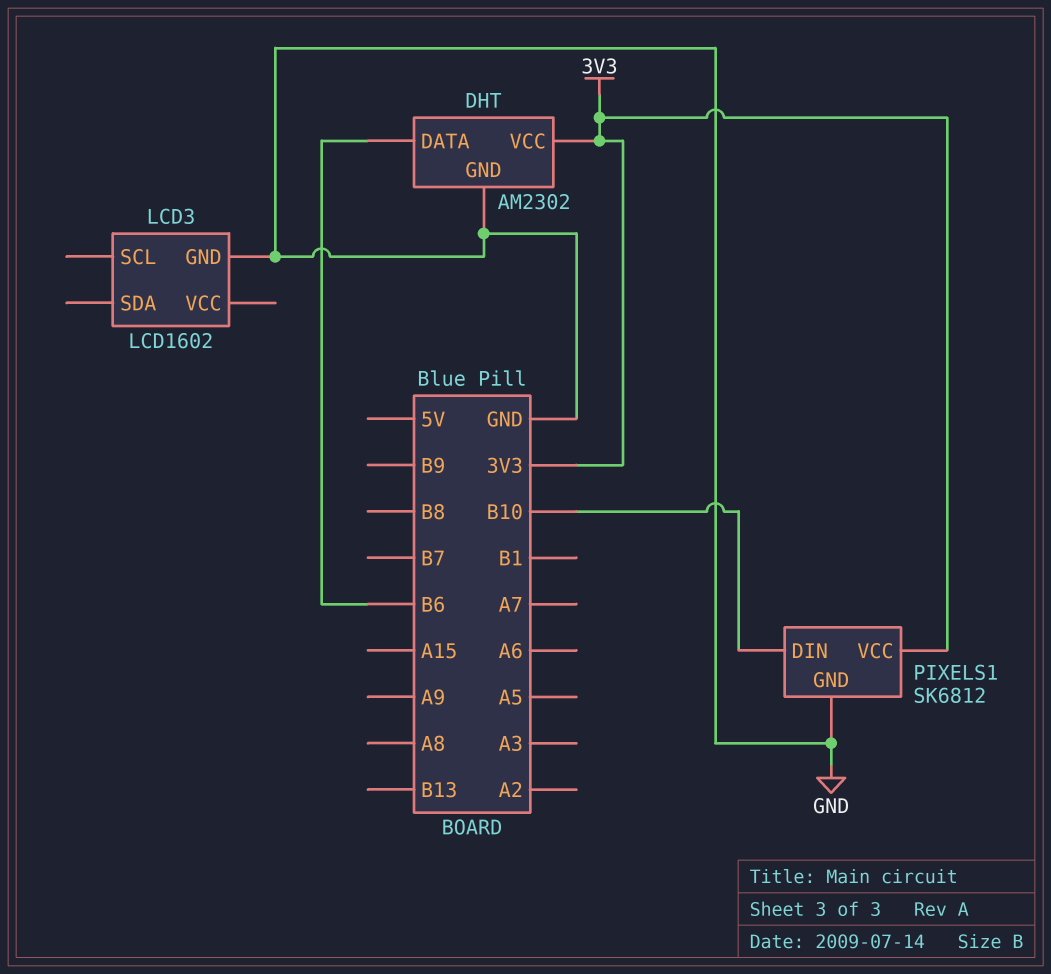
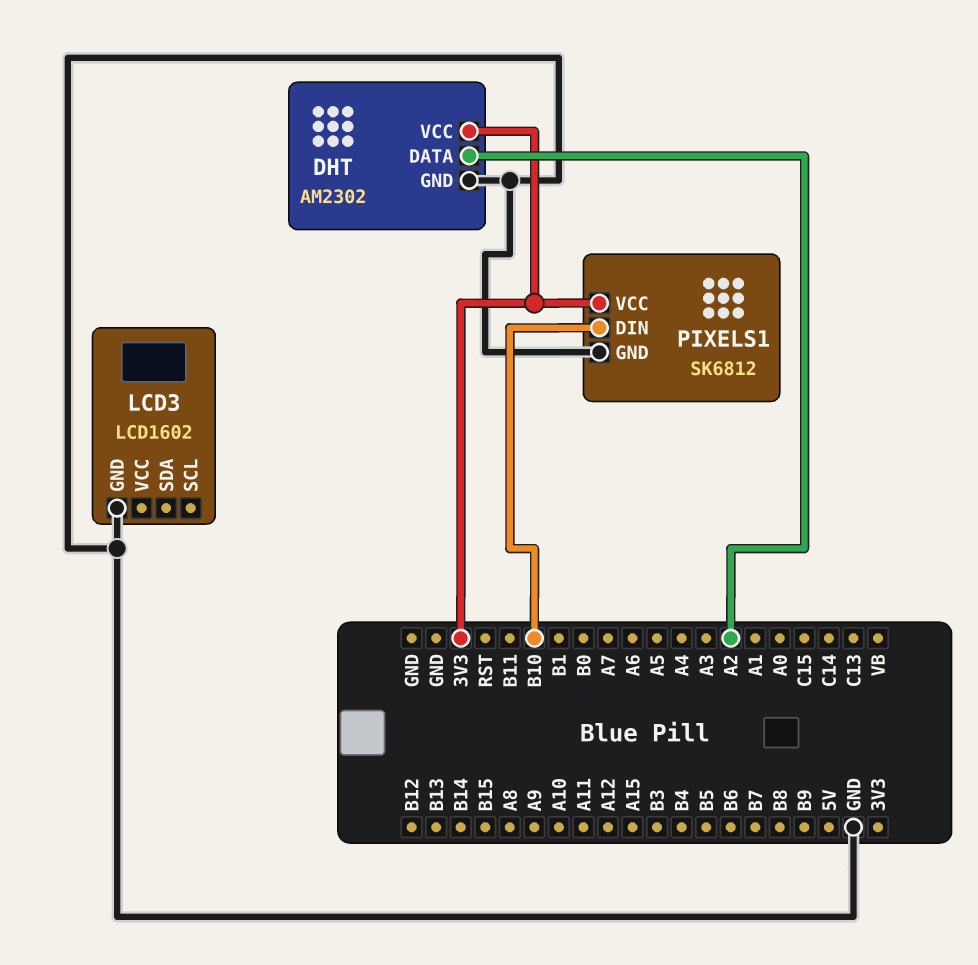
DHT pin DATA: B6 -> A2

